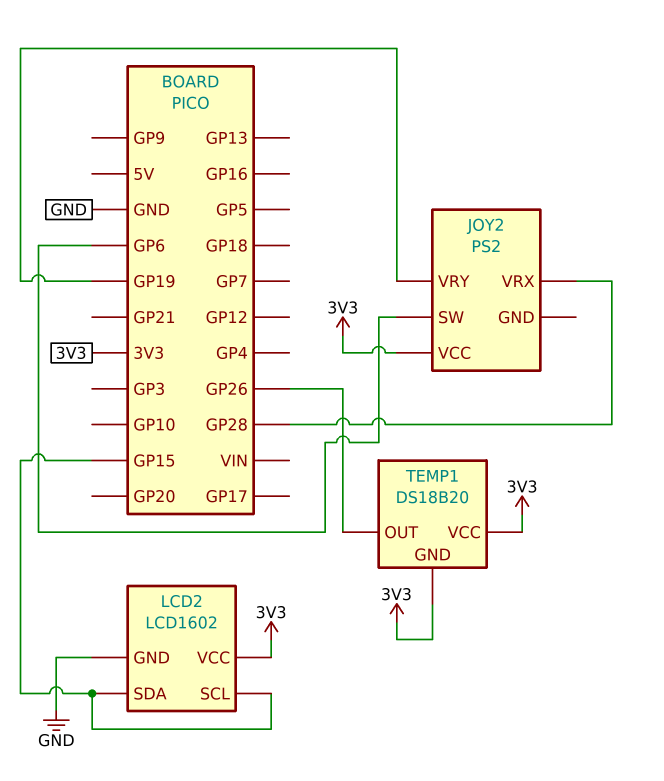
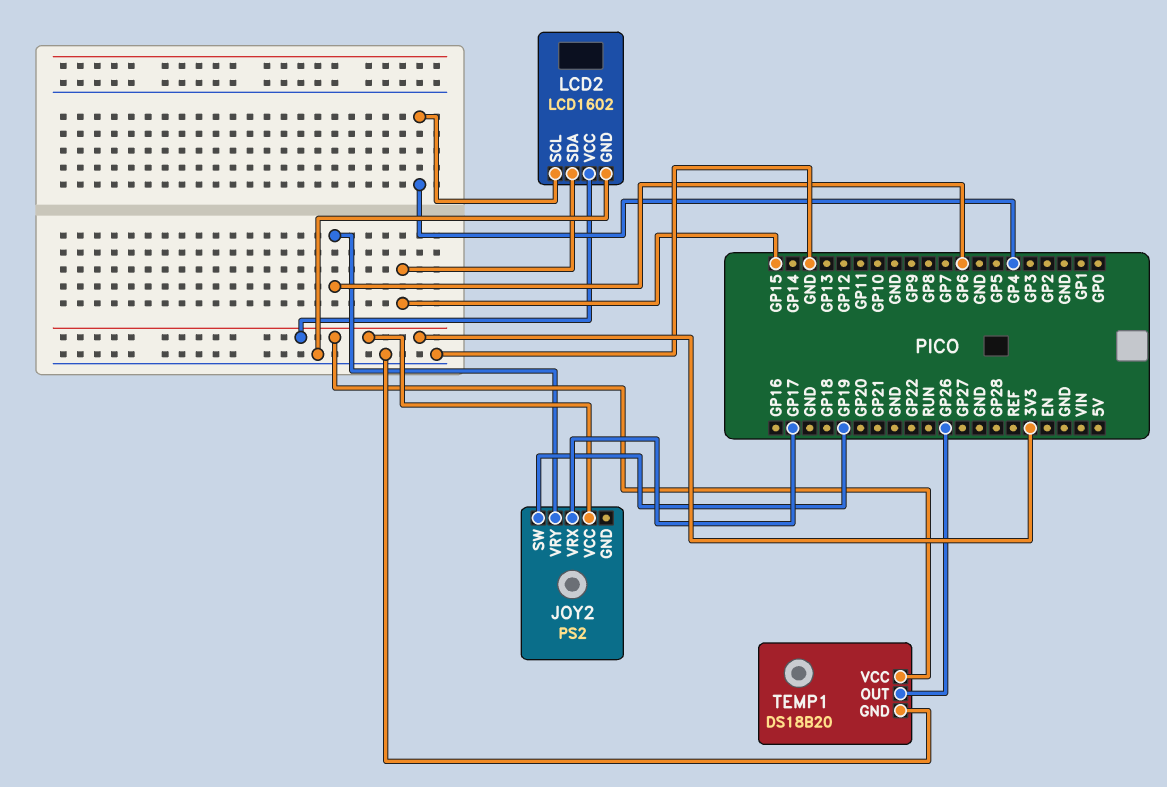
JOY2 pin SW: GP6 -> GP19
JOY2 pin VRX: GP28 -> GP17
JOY2 pin VRY: GP19 -> GP6
LCD2 pin SCL: GP15 -> GP4
TEMP1 pin GND: 3V3 -> GND

